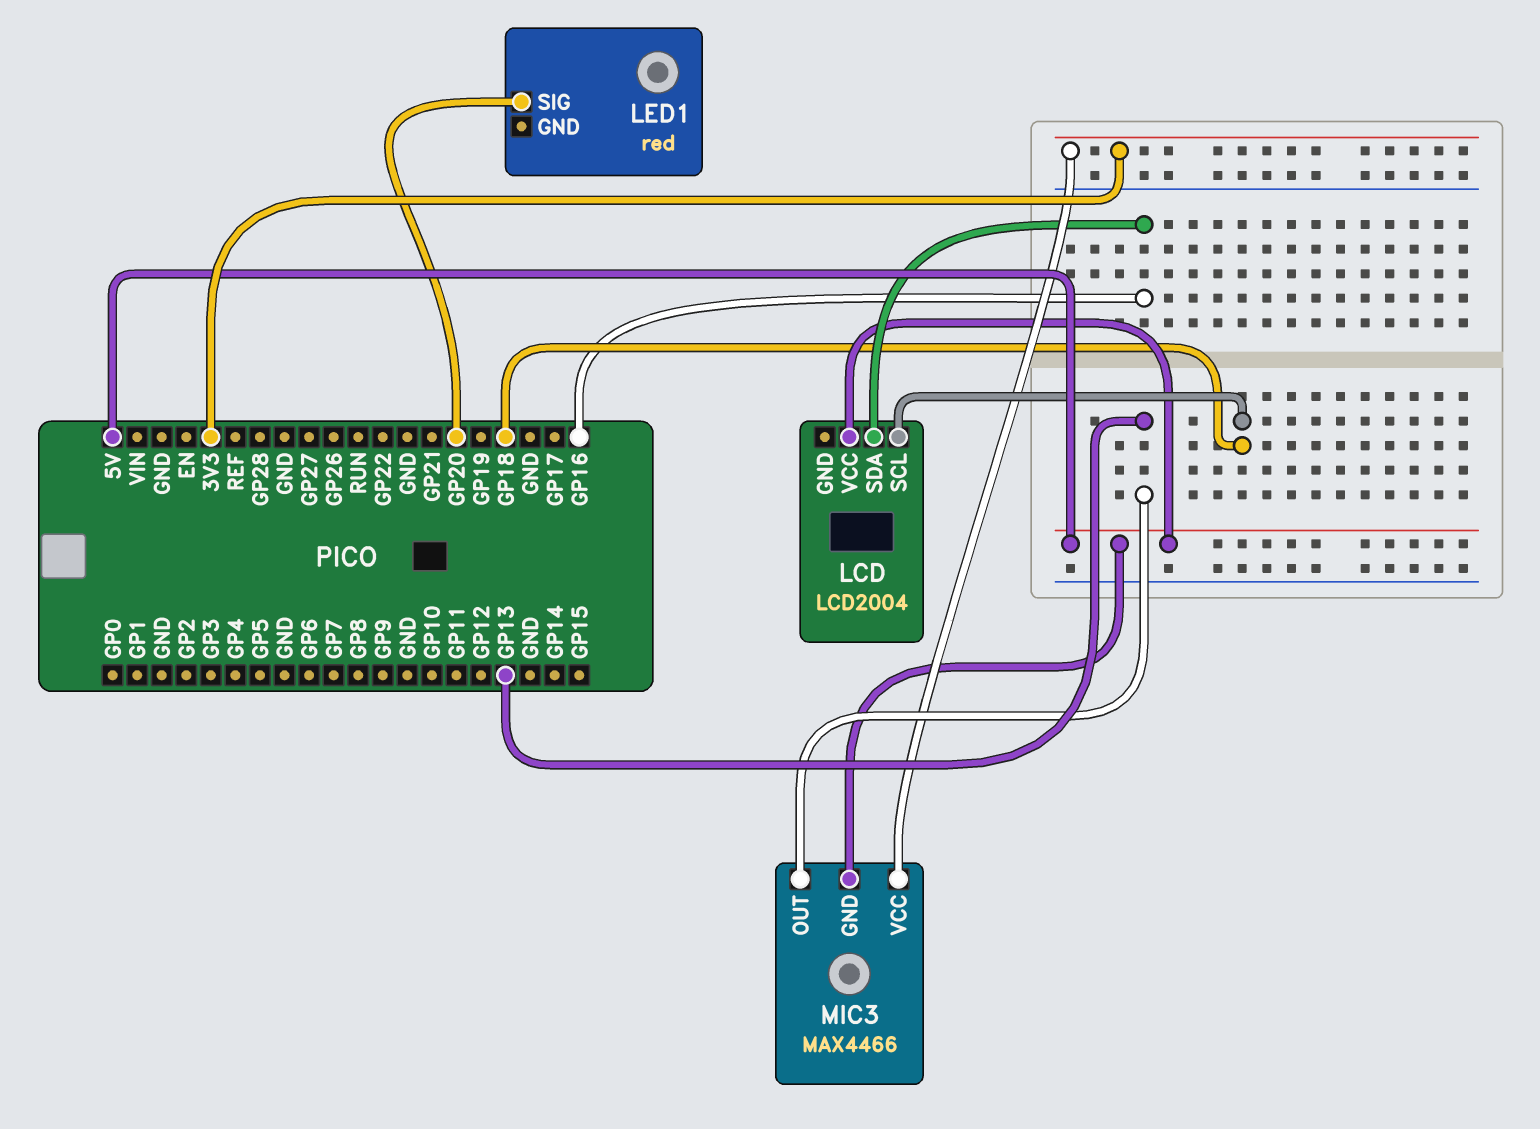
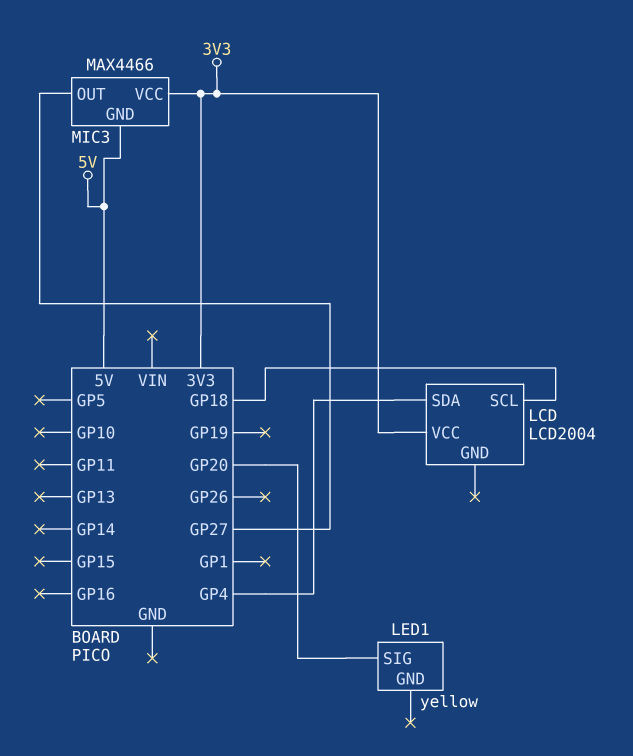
LCD pin SDA: GP16 -> GP4
LCD pin VCC: 5V -> 3V3
LED1: red -> yellow
MIC3 pin OUT: GP13 -> GP27

